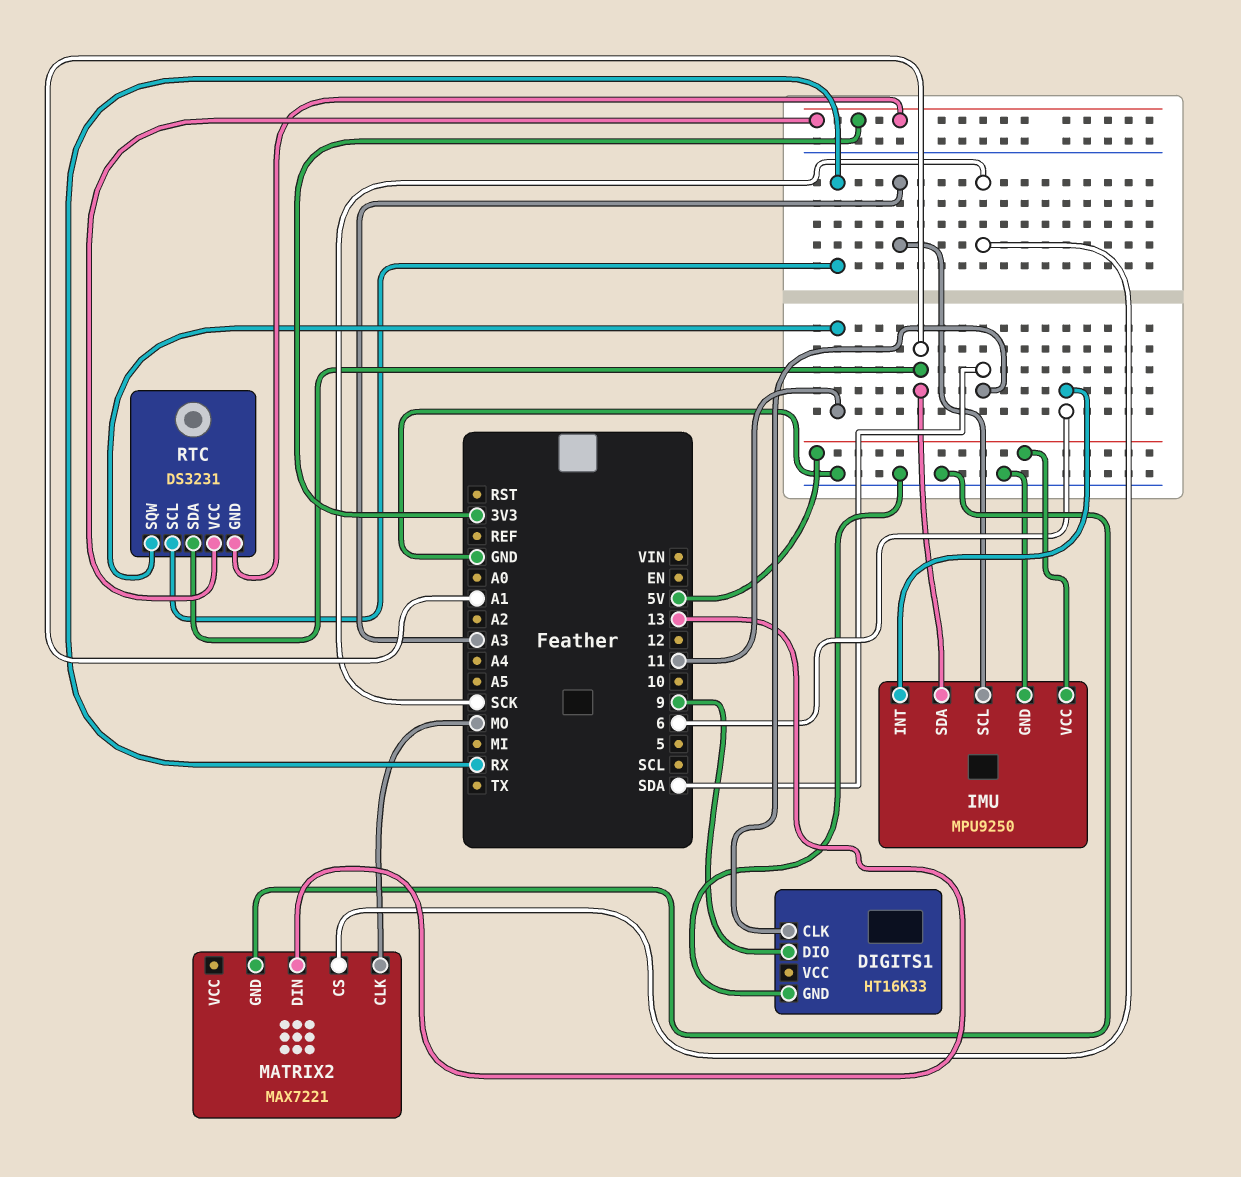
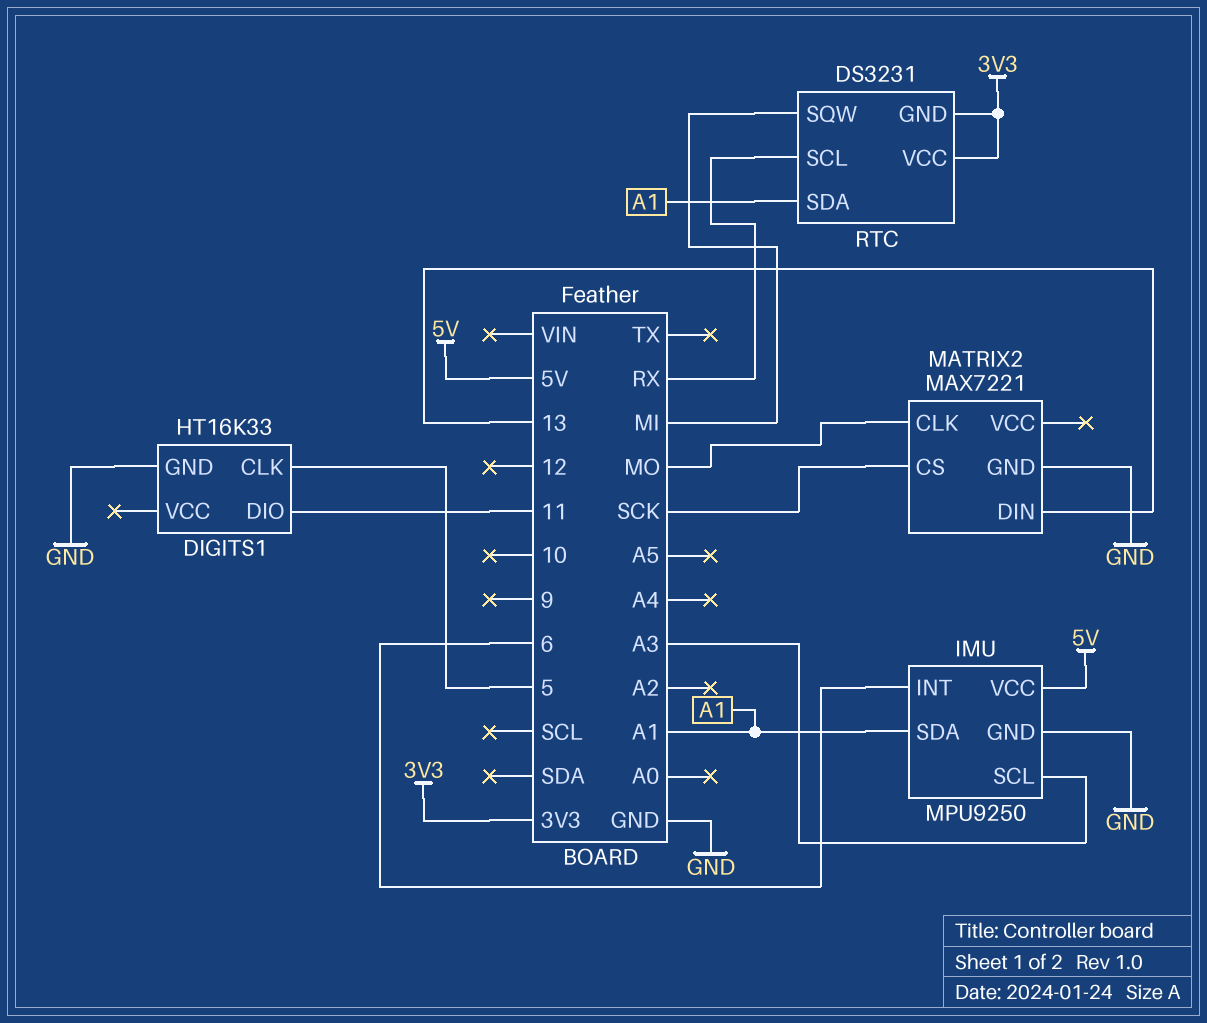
DIGITS1 pin CLK: SDA -> 5
DIGITS1 pin DIO: 9 -> 11
RTC pin SQW: 11 -> MI

